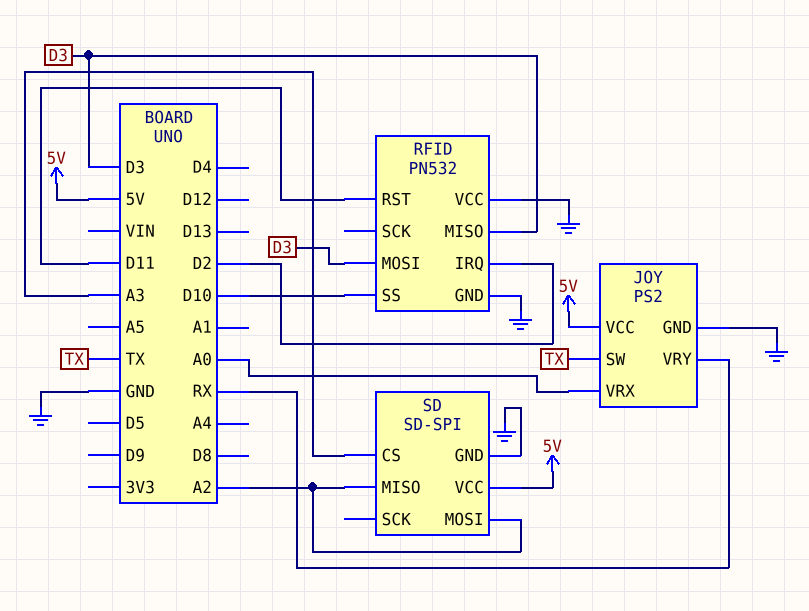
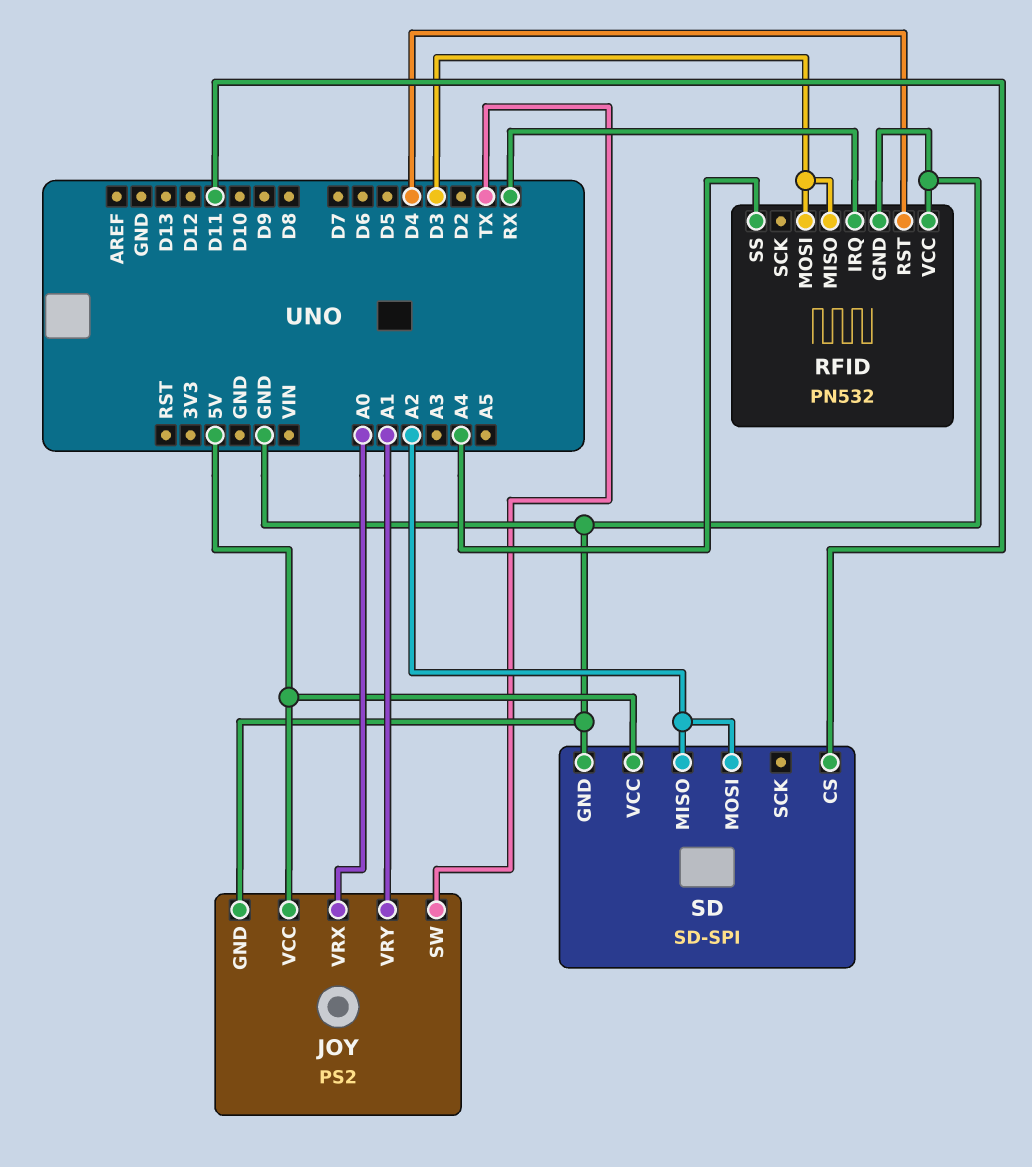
JOY pin VRY: RX -> A1
RFID pin IRQ: D2 -> RX
RFID pin RST: D11 -> D4
RFID pin SS: D10 -> A4
SD pin CS: A3 -> D11

